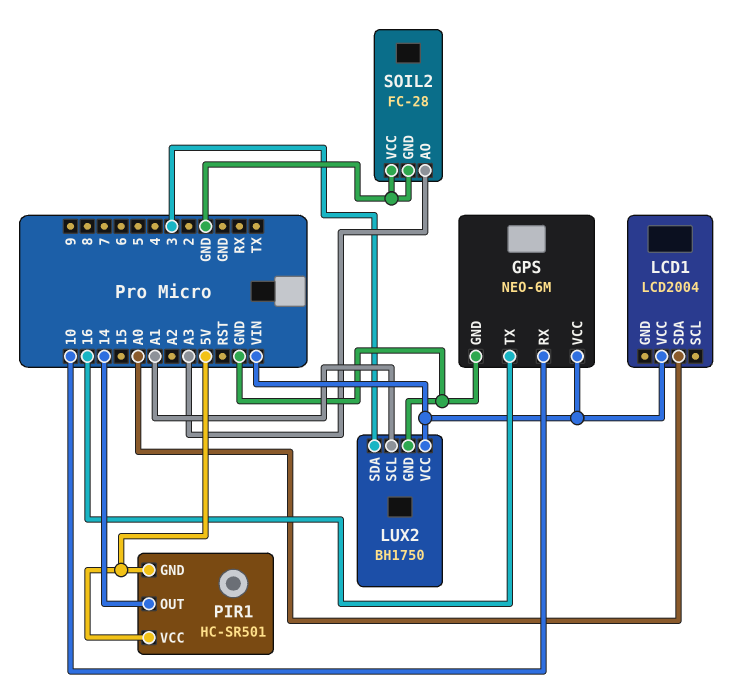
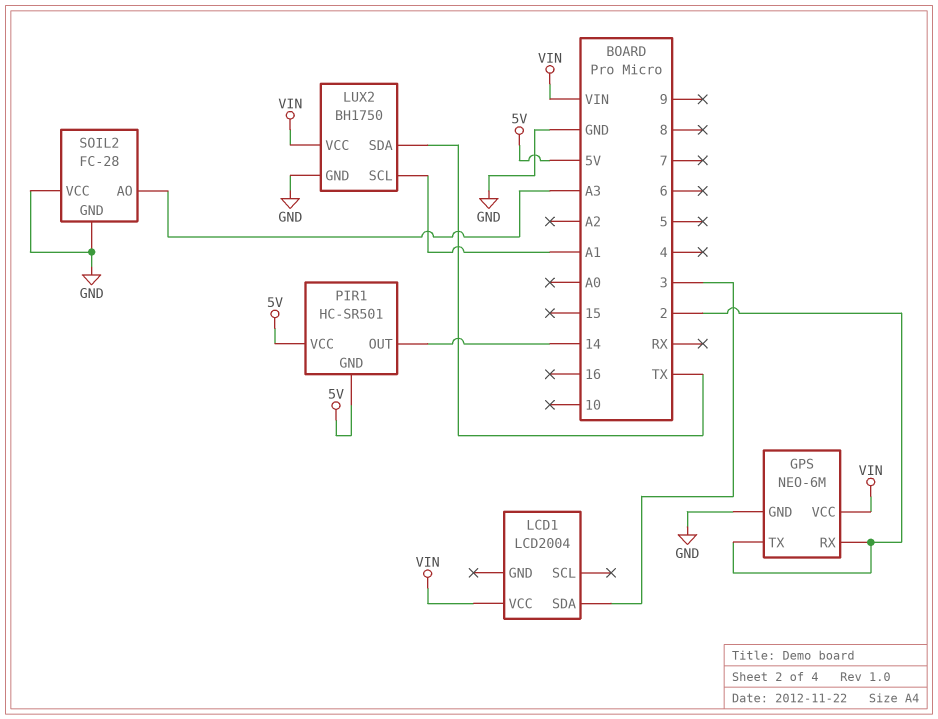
GPS pin RX: 10 -> 2
GPS pin TX: 16 -> 2
LCD1 pin SDA: A0 -> 3
LUX2 pin SDA: 3 -> TX

